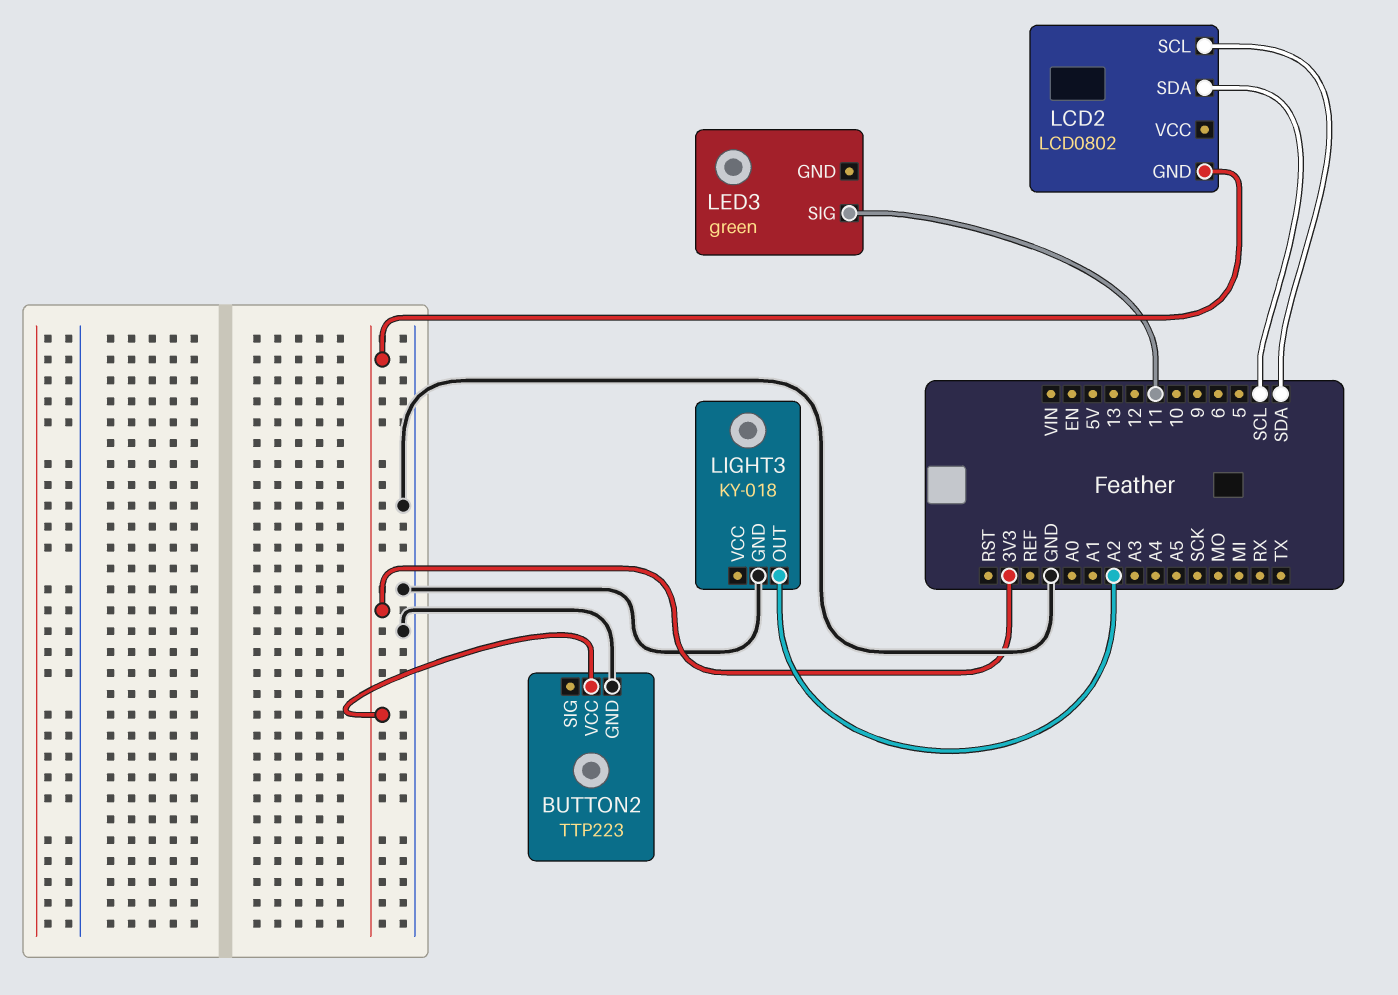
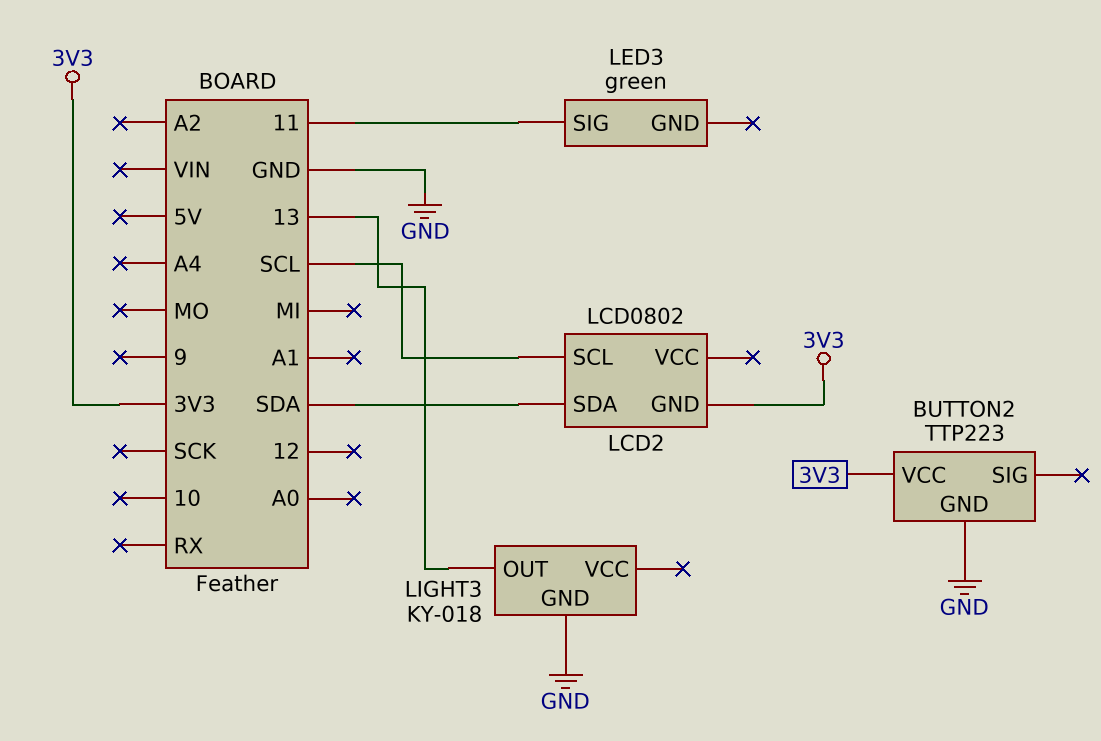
LCD2 pin SCL: SDA -> SCL
LCD2 pin SDA: SCL -> SDA
LIGHT3 pin OUT: A2 -> 13

